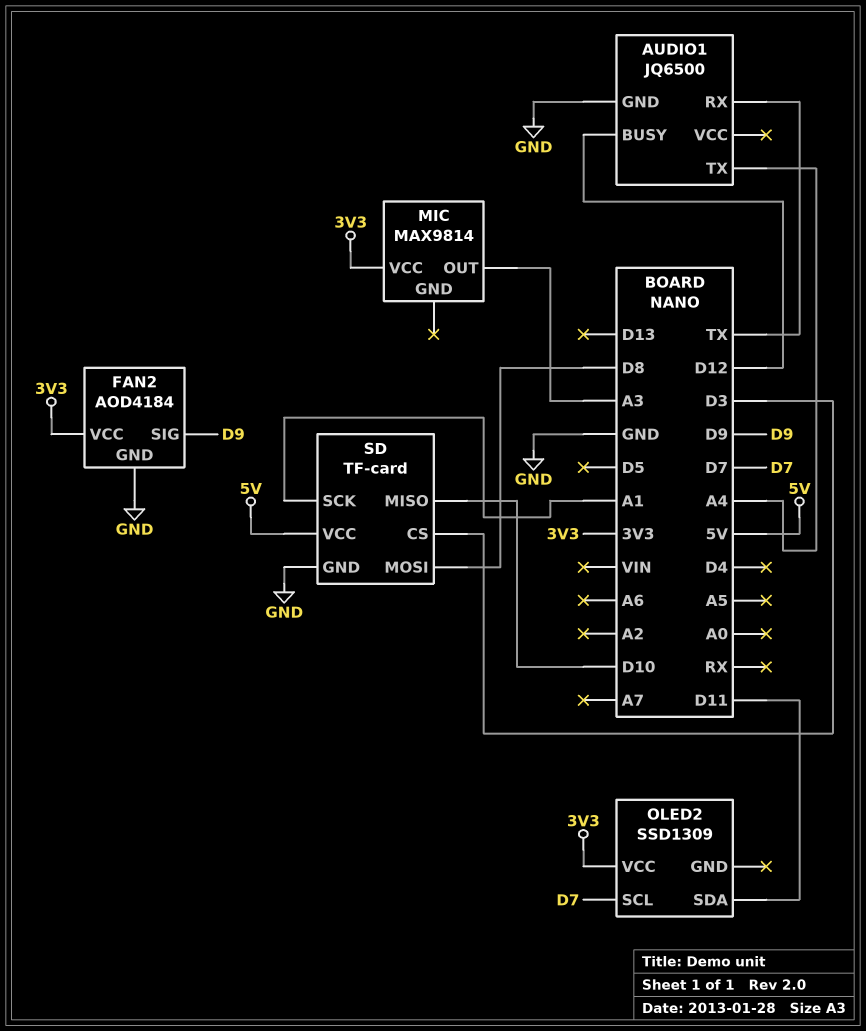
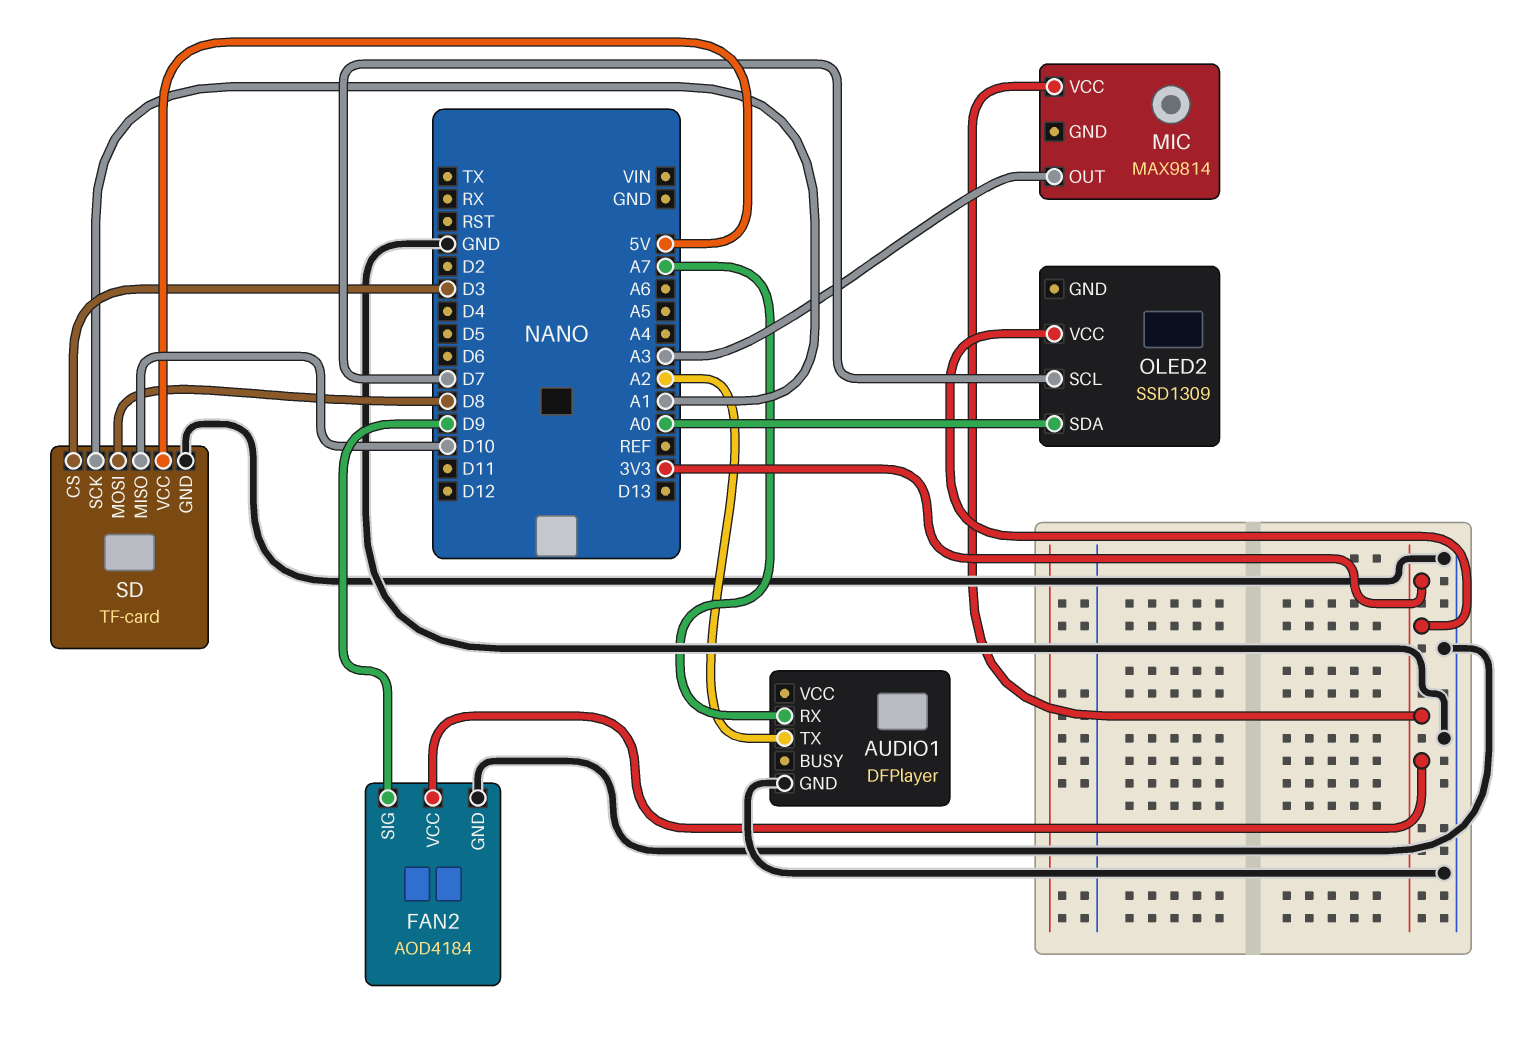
AUDIO1: JQ6500 -> DFPlayer
AUDIO1 pin BUSY: D12 -> none
AUDIO1 pin RX: TX -> A7
AUDIO1 pin TX: A4 -> A2
OLED2 pin SDA: D11 -> A0

